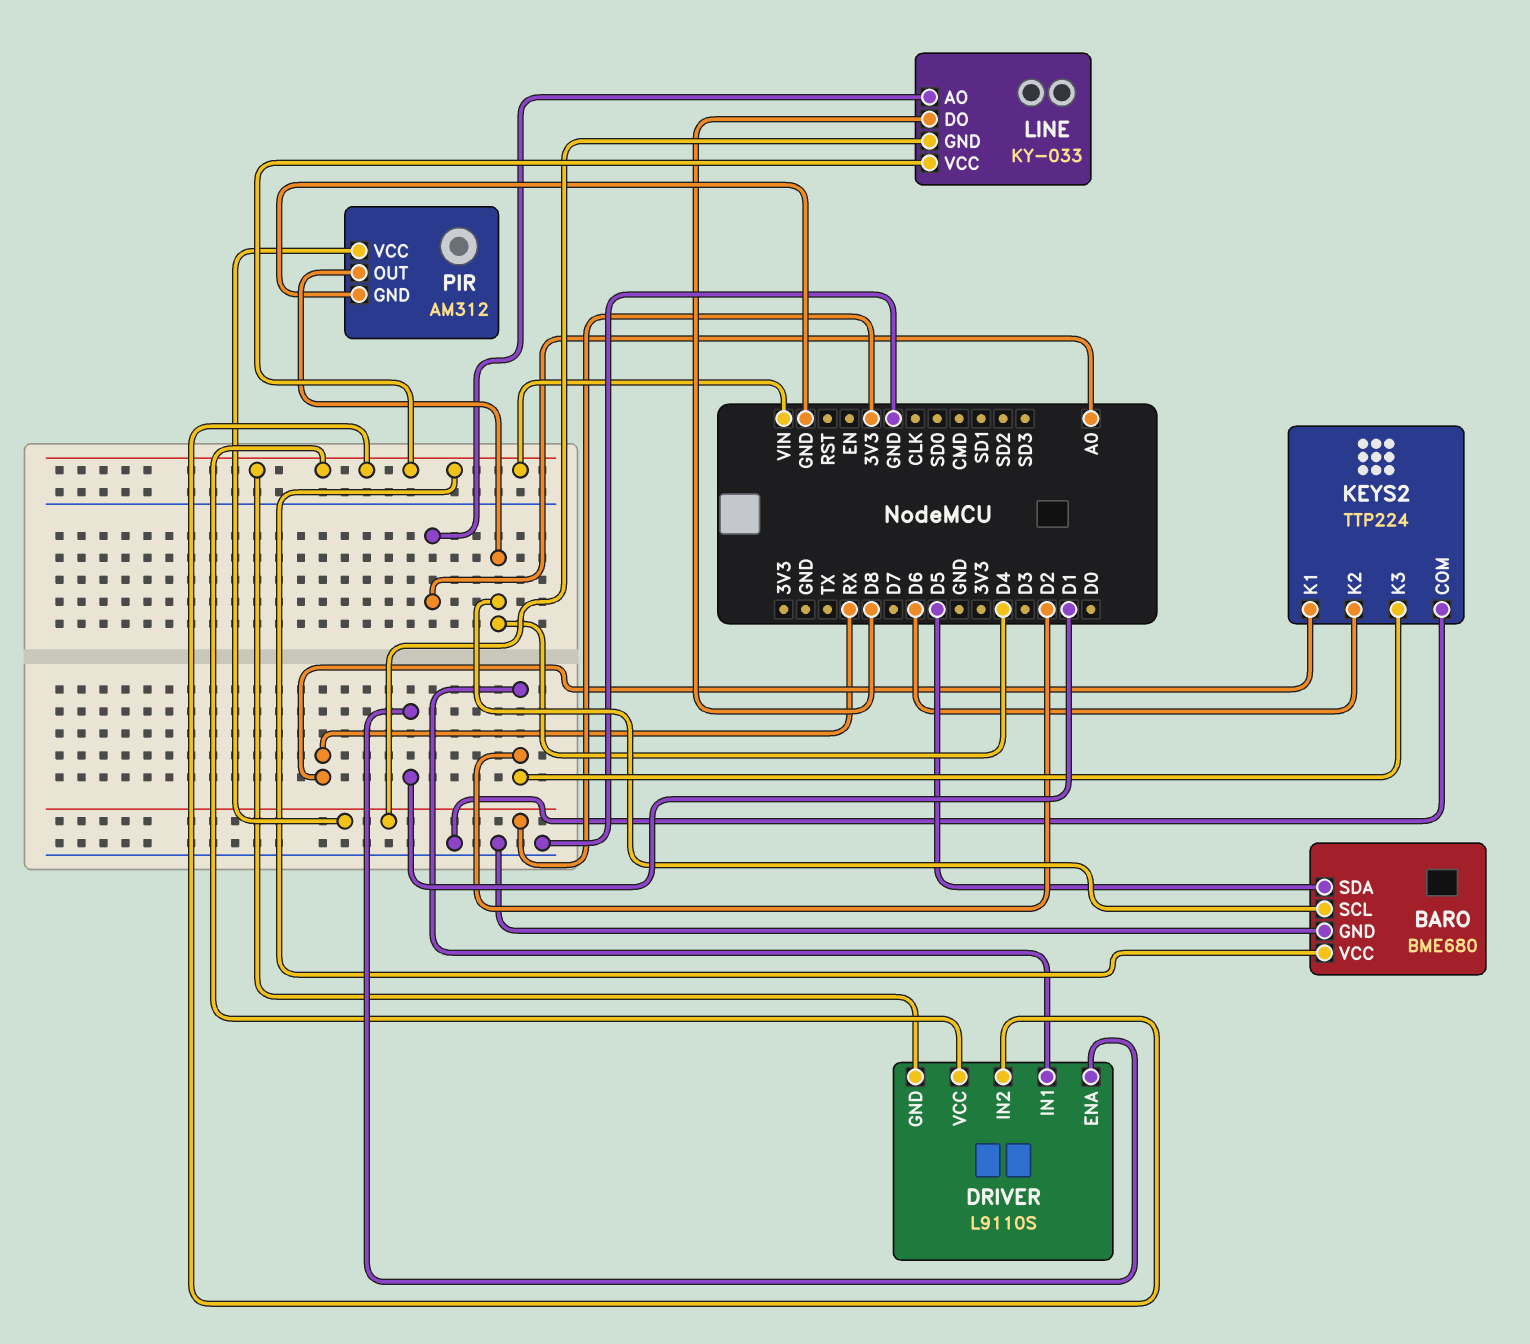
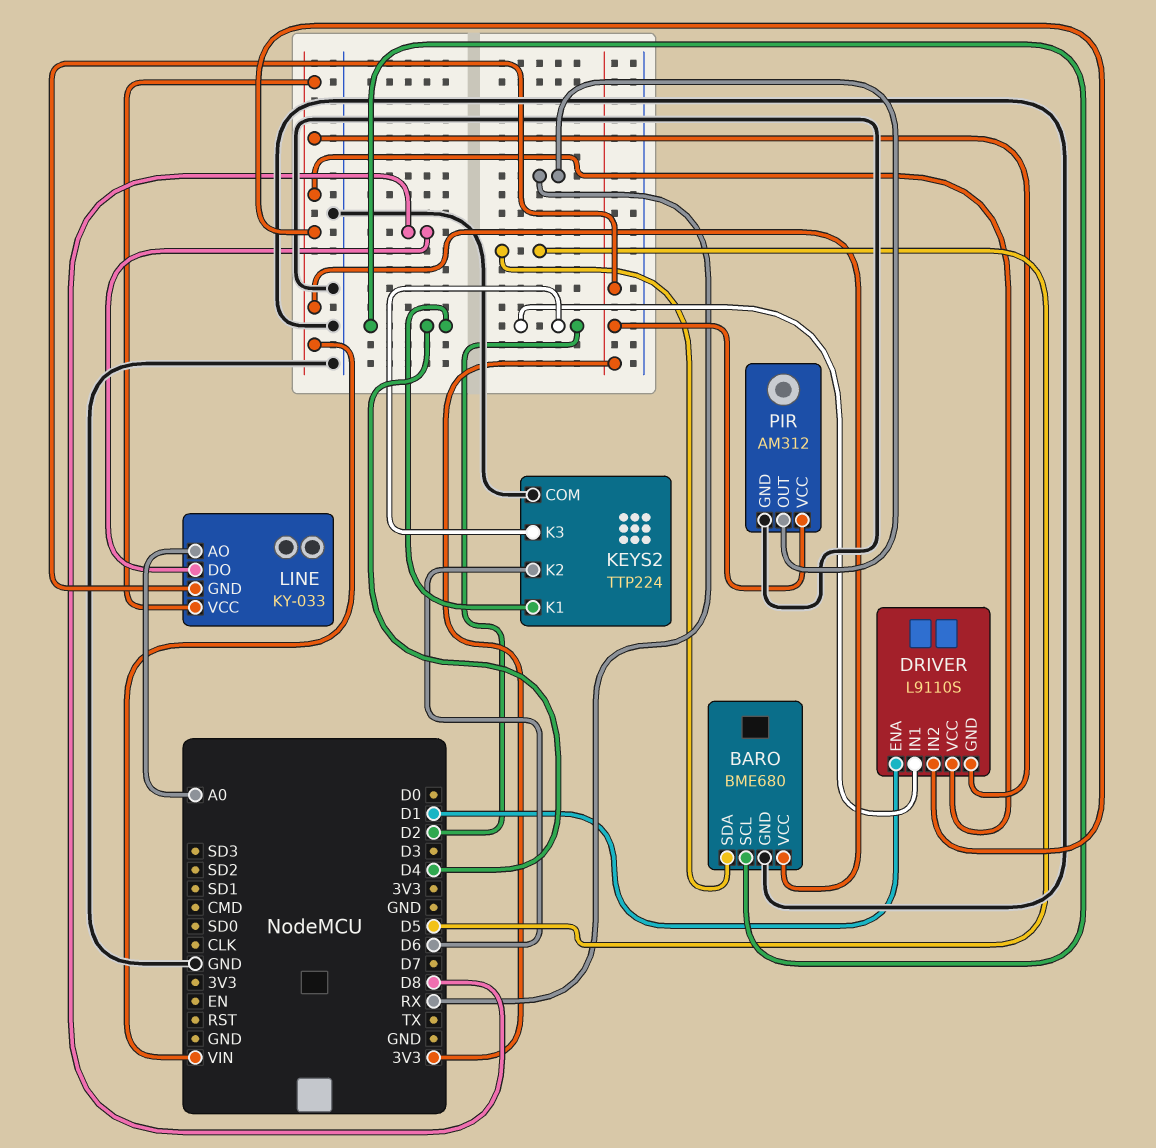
KEYS2 pin K1: RX -> D4
PIR pin OUT: D4 -> RX

